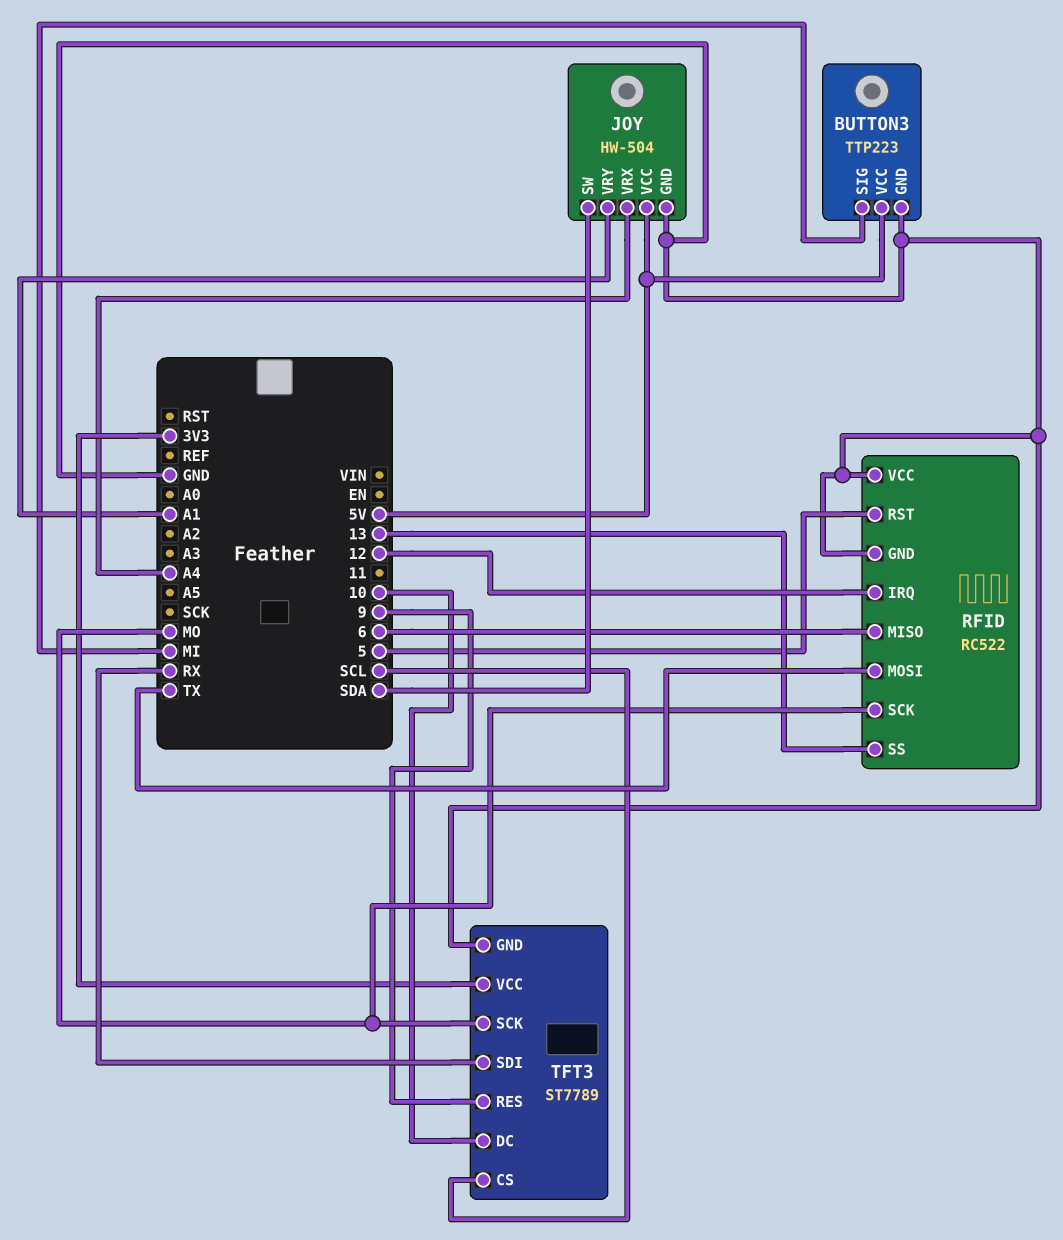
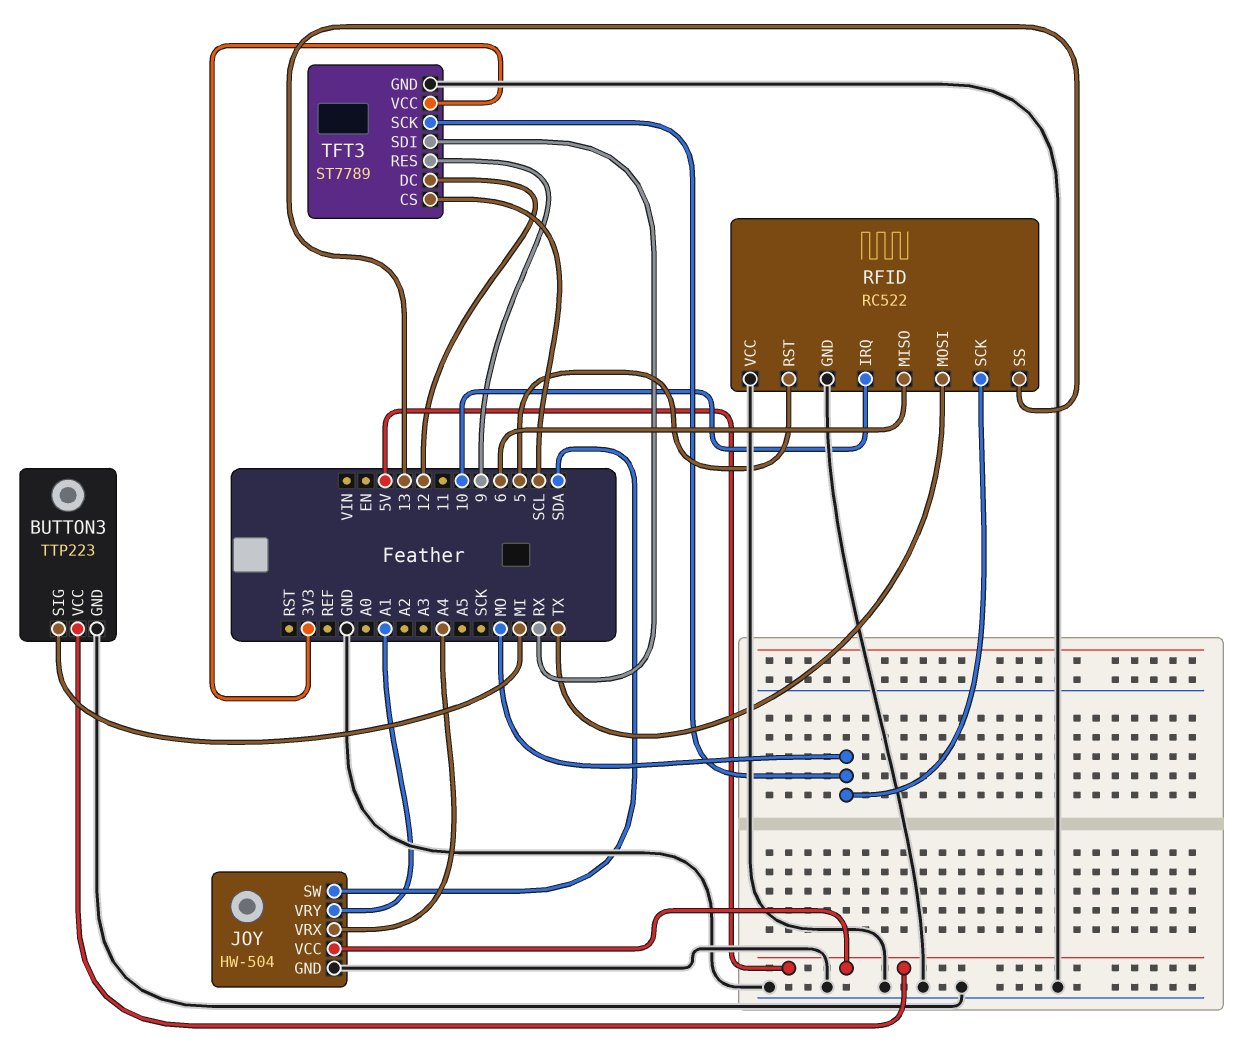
RFID pin IRQ: 12 -> 10
TFT3 pin DC: 10 -> 12

